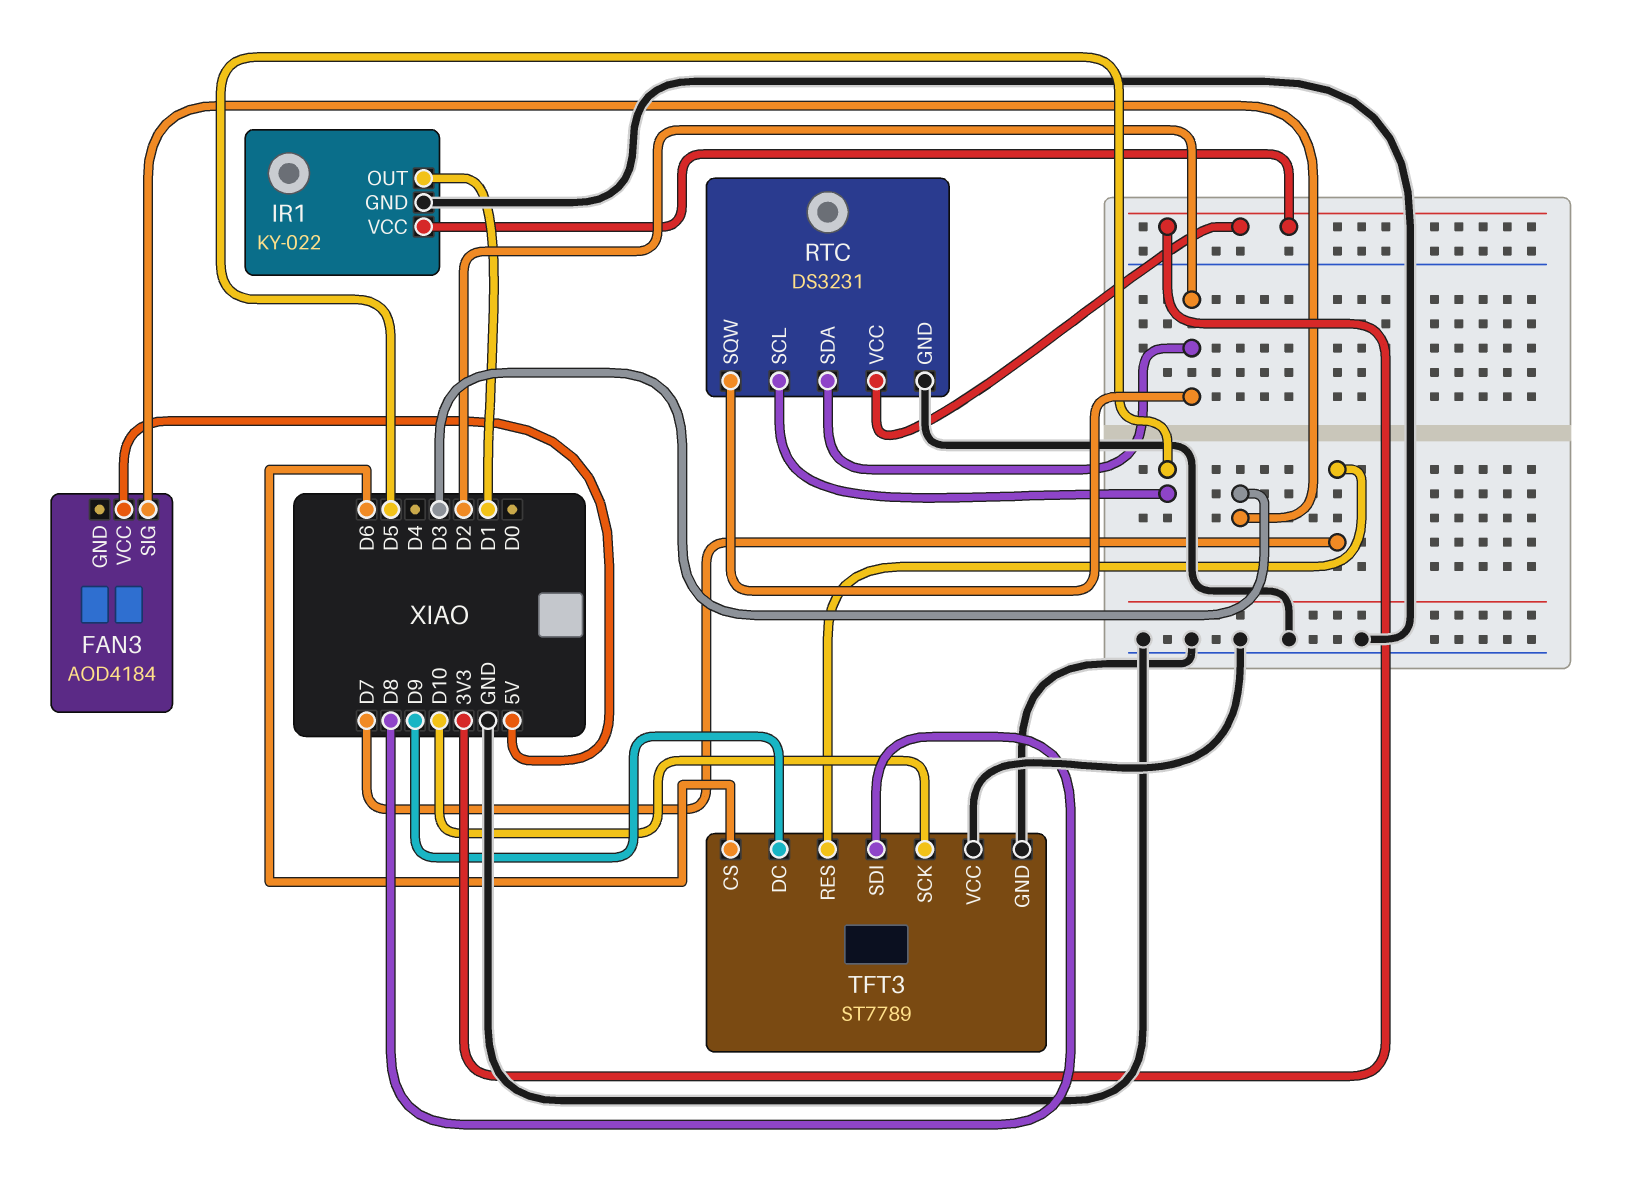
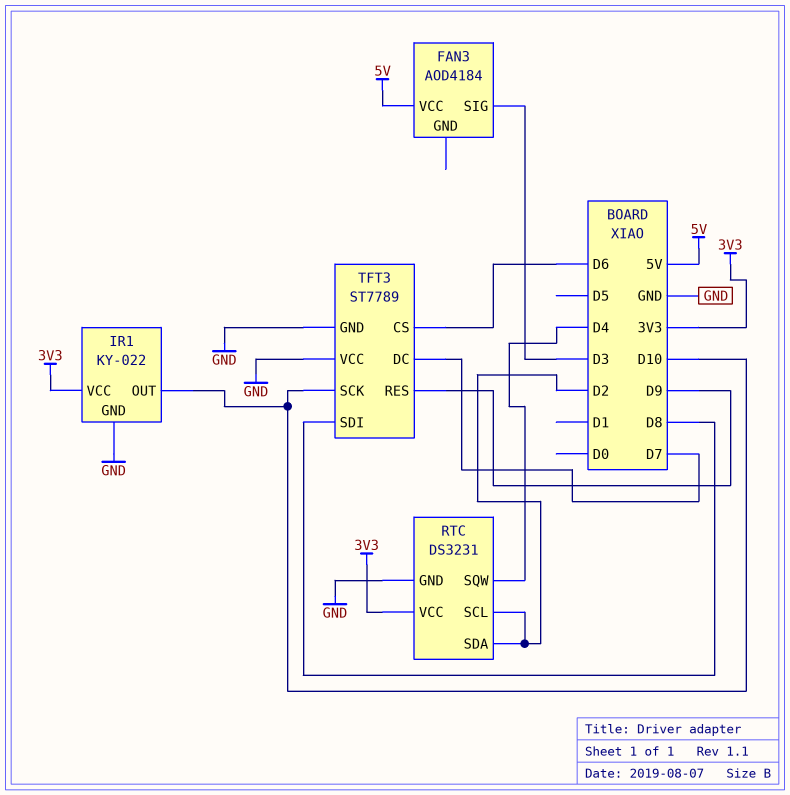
IR1 pin OUT: D1 -> D10
RTC pin SCL: D5 -> D2
RTC pin SQW: D2 -> D4
TFT3 pin DC: D9 -> D7
TFT3 pin RES: D7 -> D9

